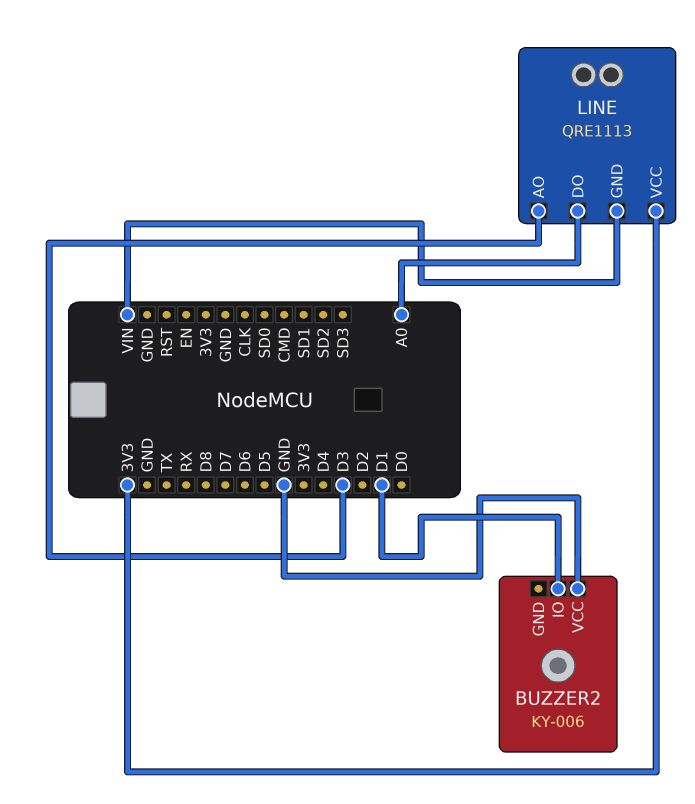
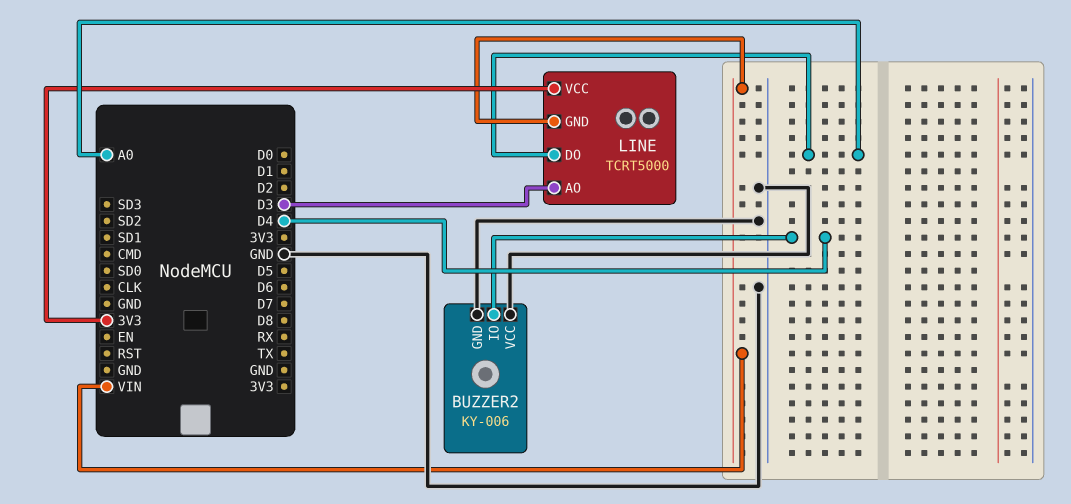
BUZZER2 pin GND: none -> GND
BUZZER2 pin IO: D1 -> D4
LINE: QRE1113 -> TCRT5000

